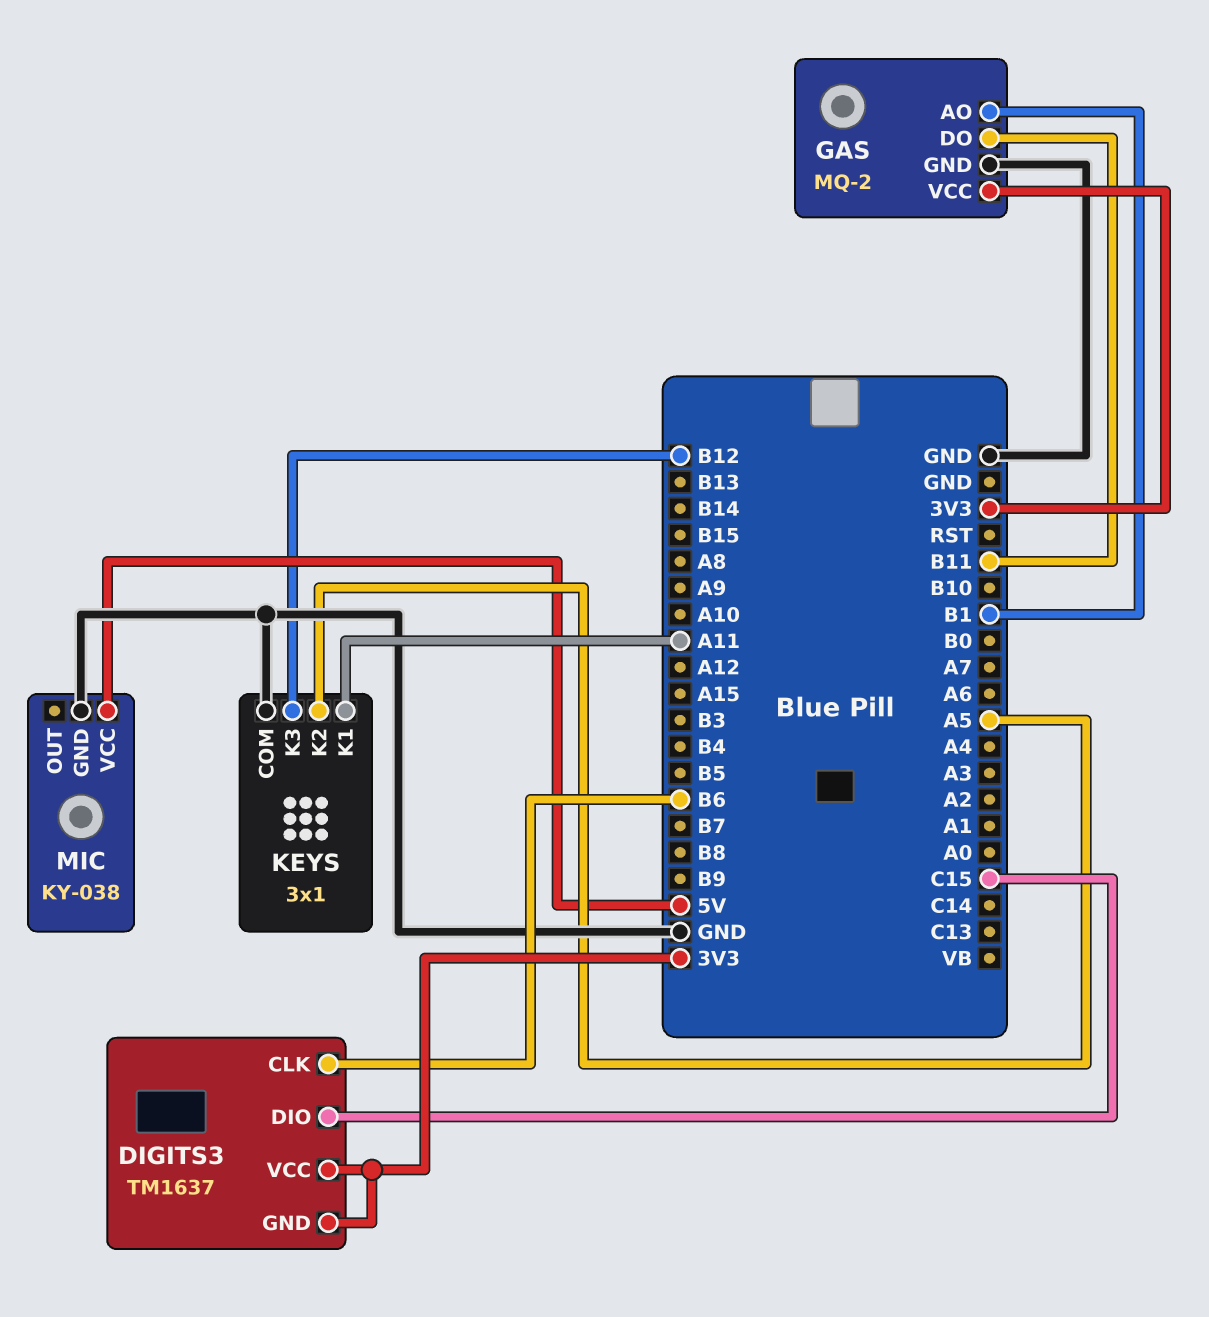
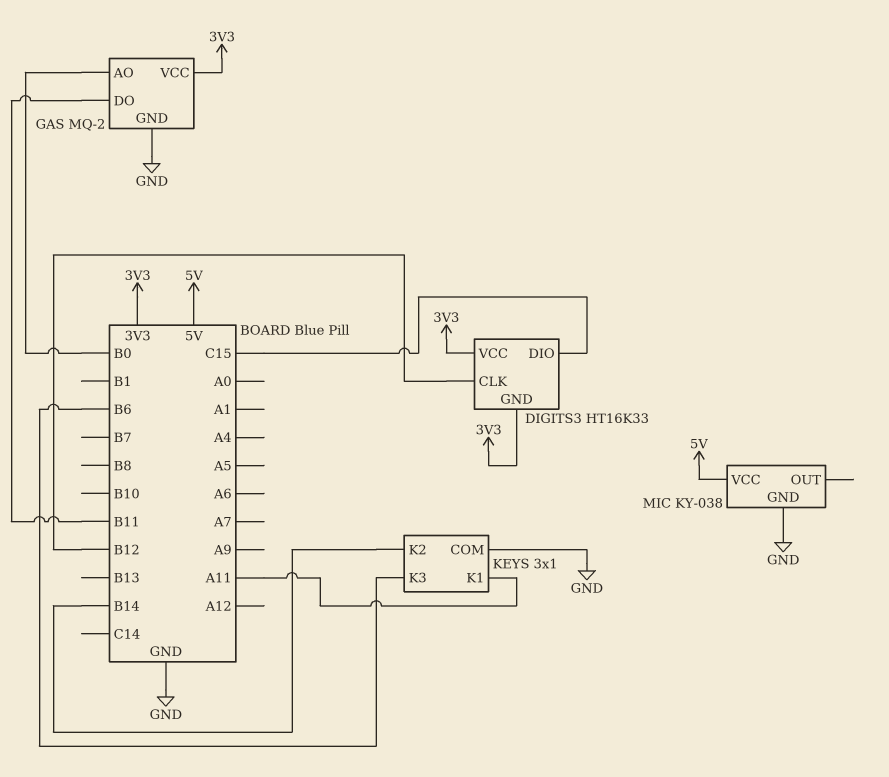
DIGITS3: TM1637 -> HT16K33
DIGITS3 pin CLK: B6 -> B12
GAS pin AO: B1 -> B0
KEYS pin K2: A5 -> B14
KEYS pin K3: B12 -> B6

